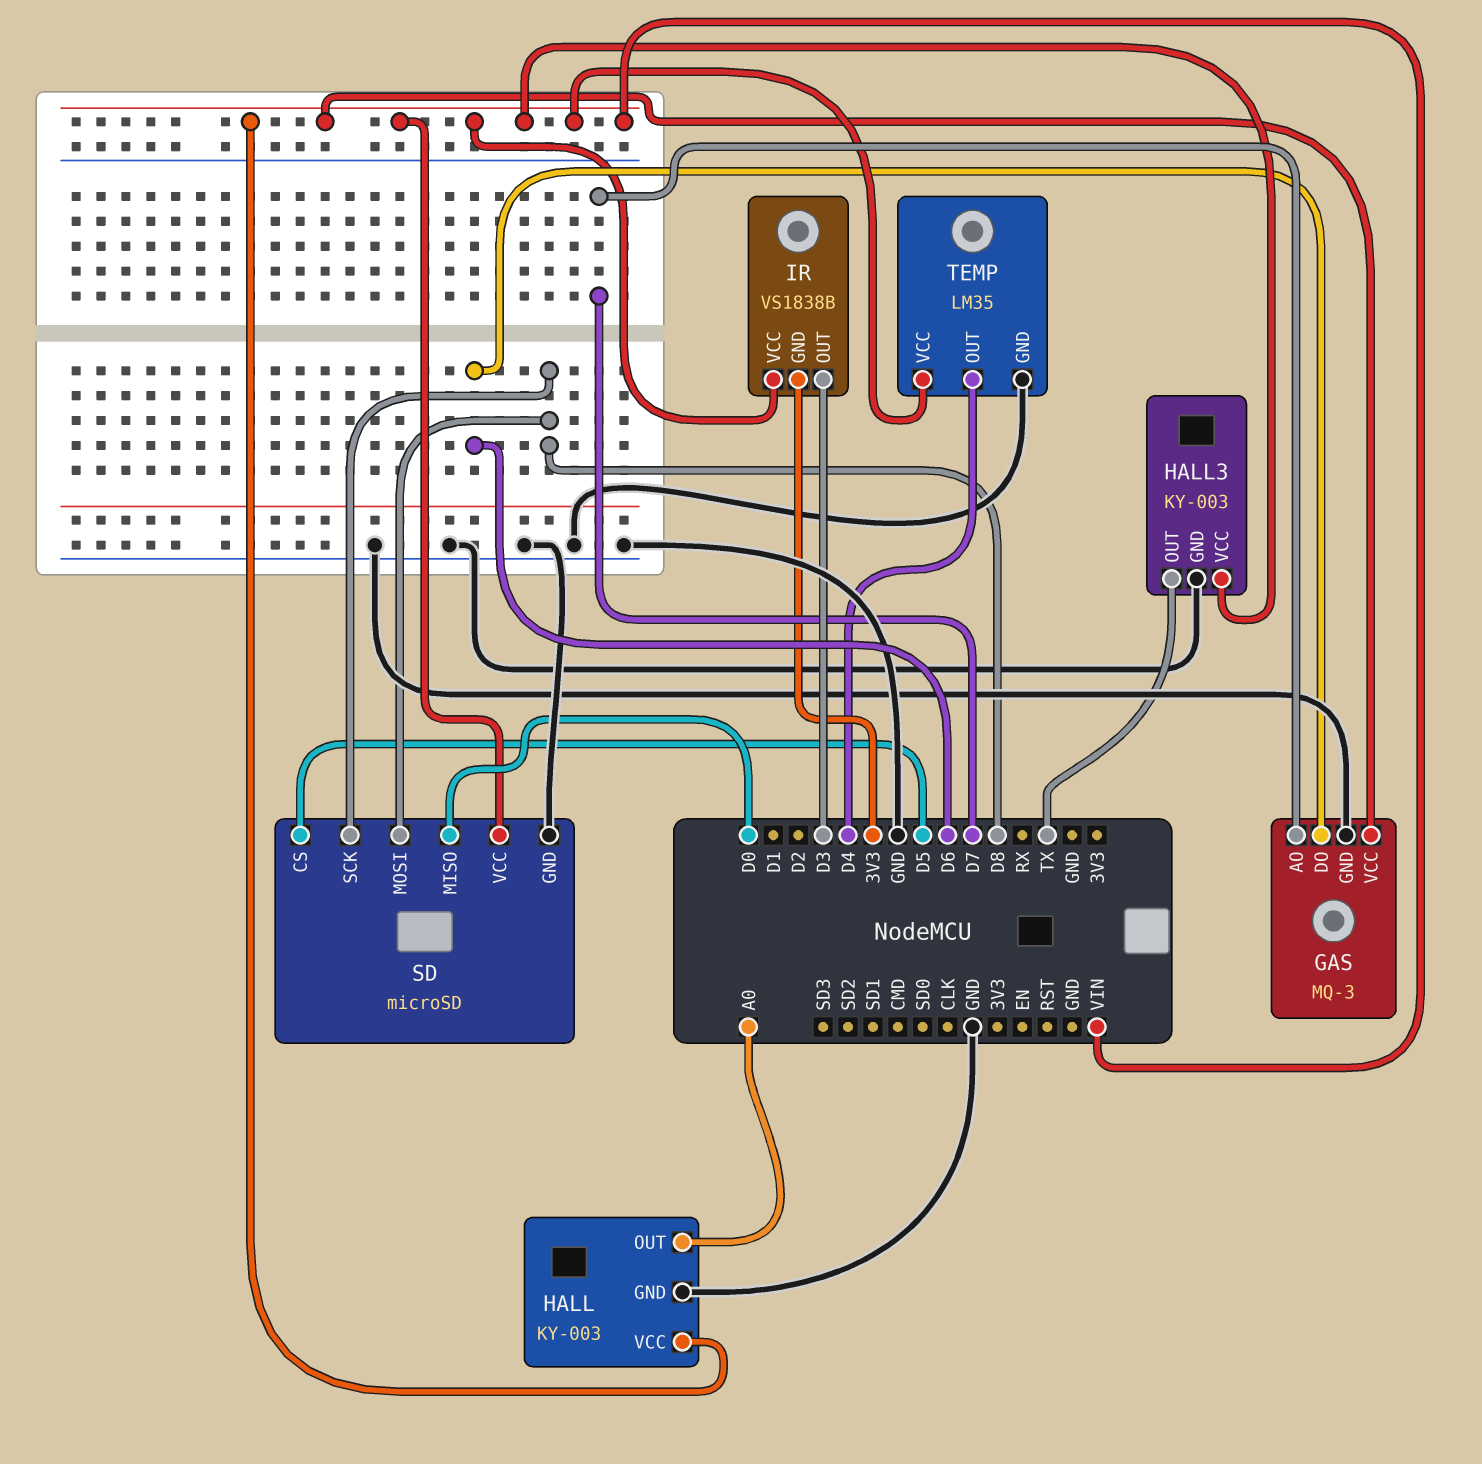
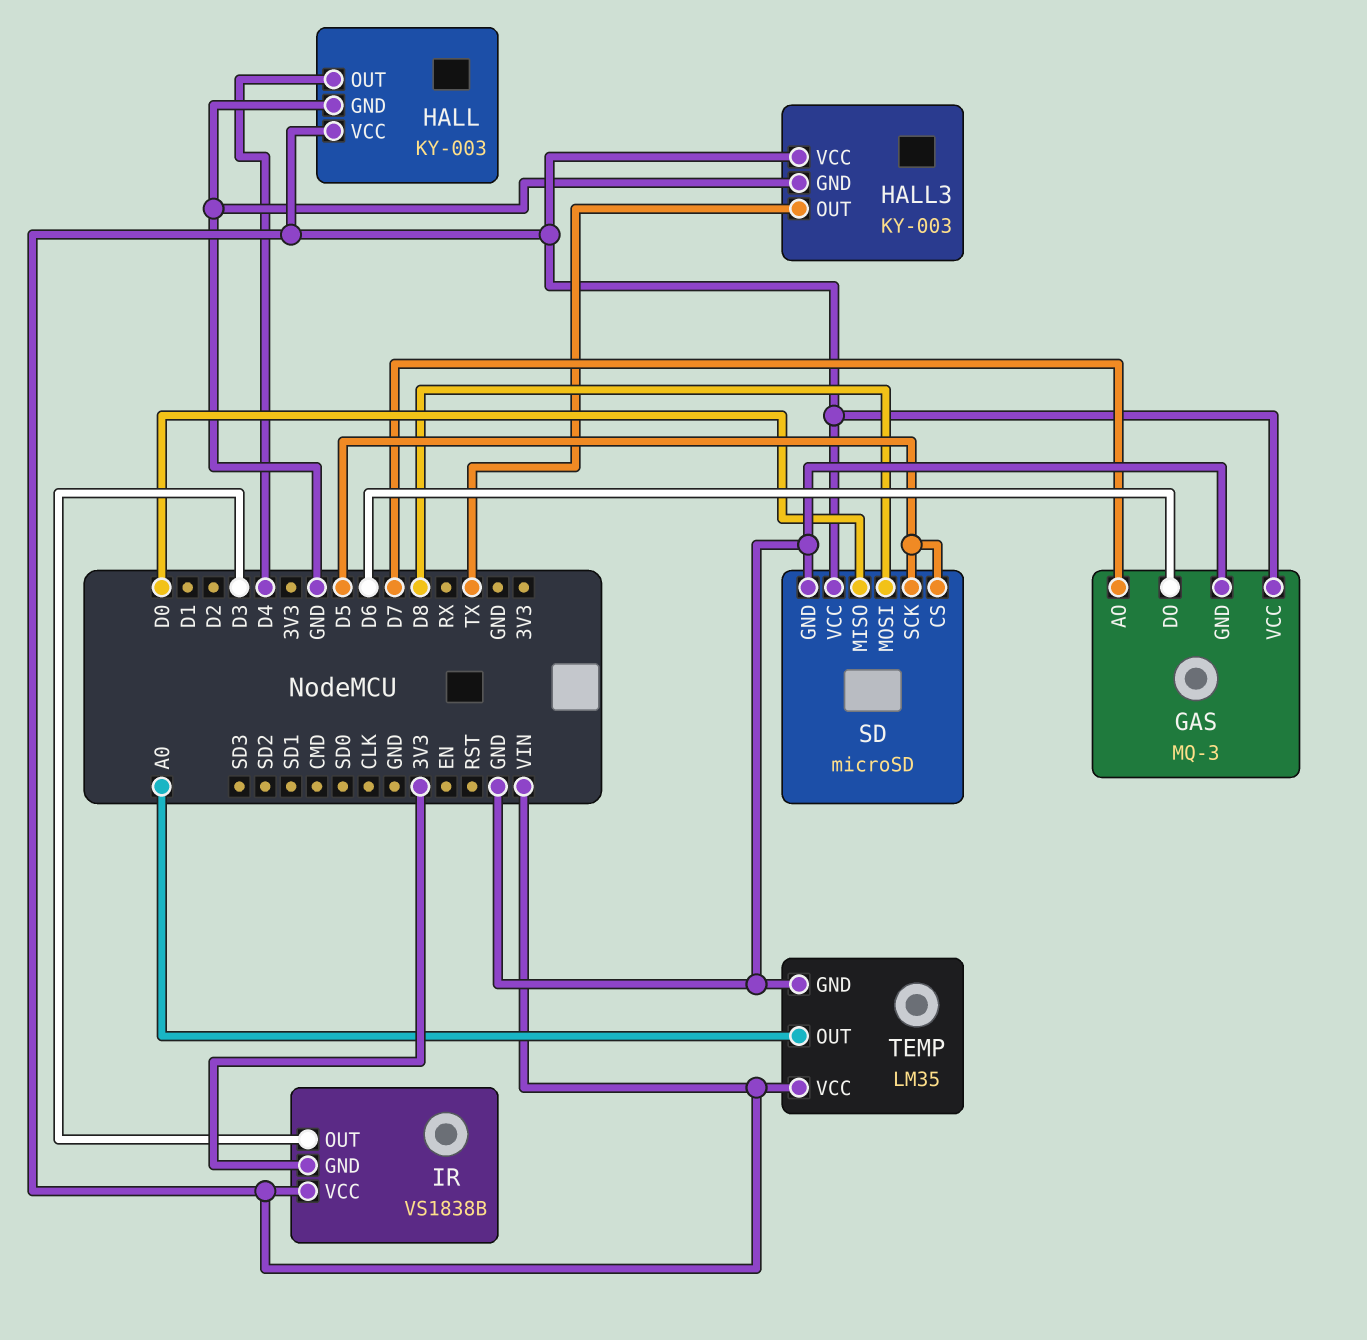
HALL pin OUT: A0 -> D4
SD pin SCK: D8 -> D5
TEMP pin OUT: D4 -> A0

